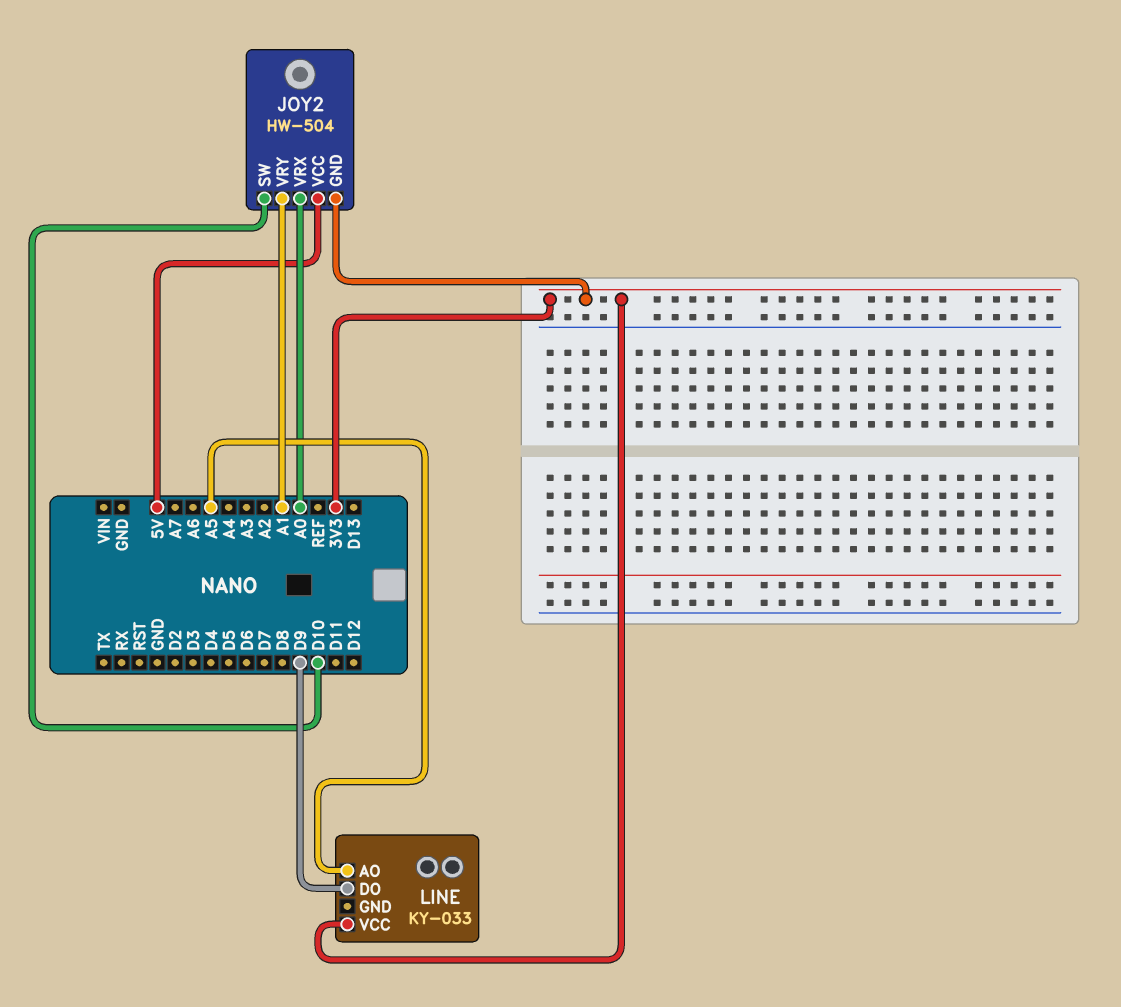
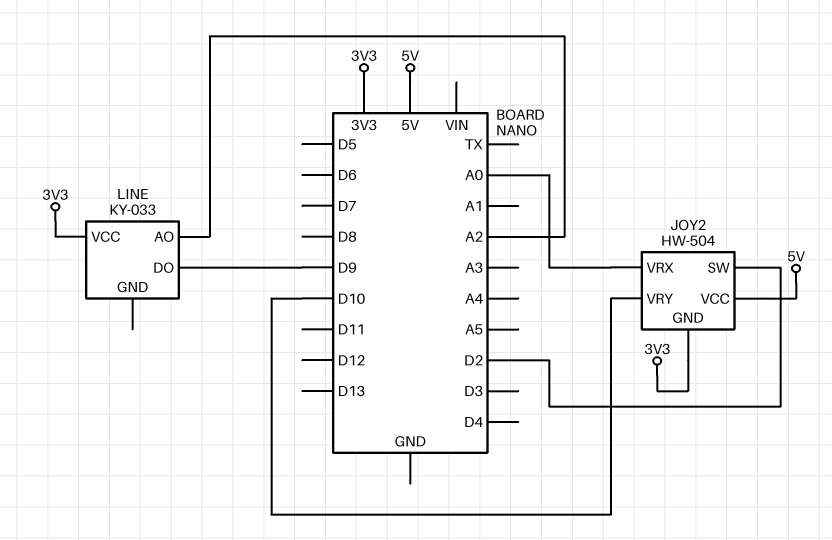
JOY2 pin SW: D10 -> D2
JOY2 pin VRY: A1 -> D10
LINE pin AO: A5 -> A2

